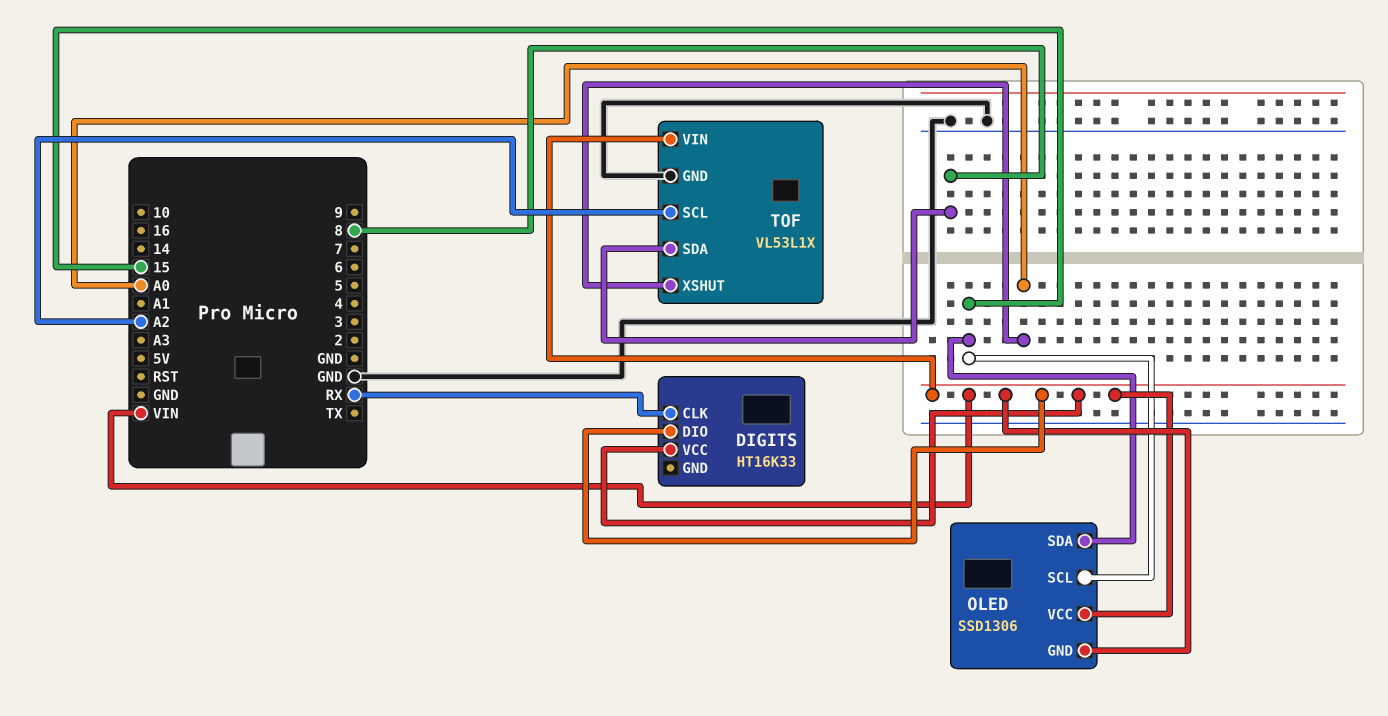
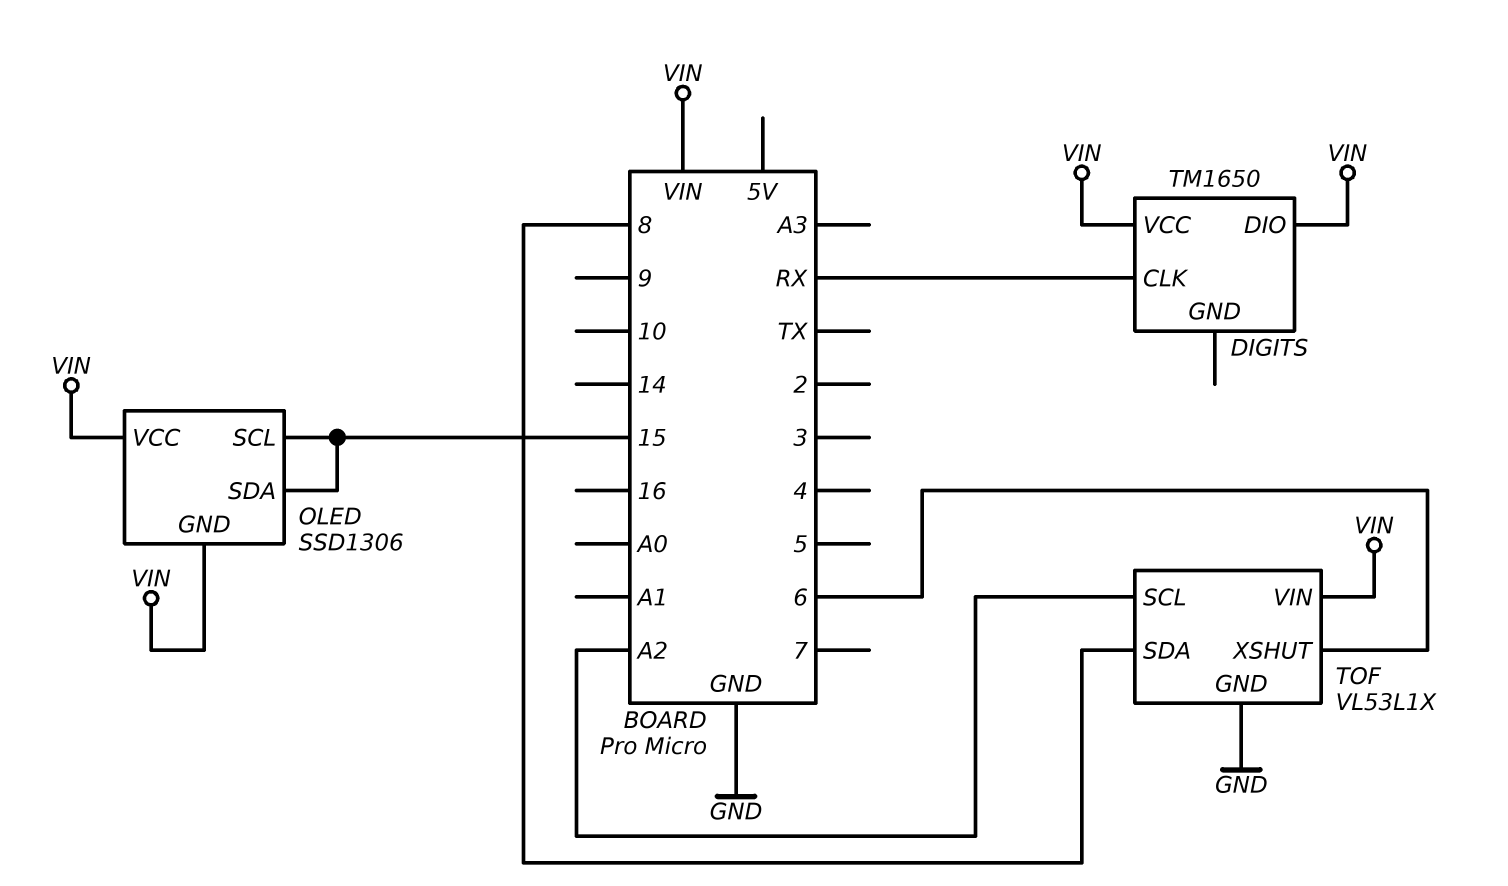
DIGITS: HT16K33 -> TM1650
TOF pin XSHUT: A0 -> 6

